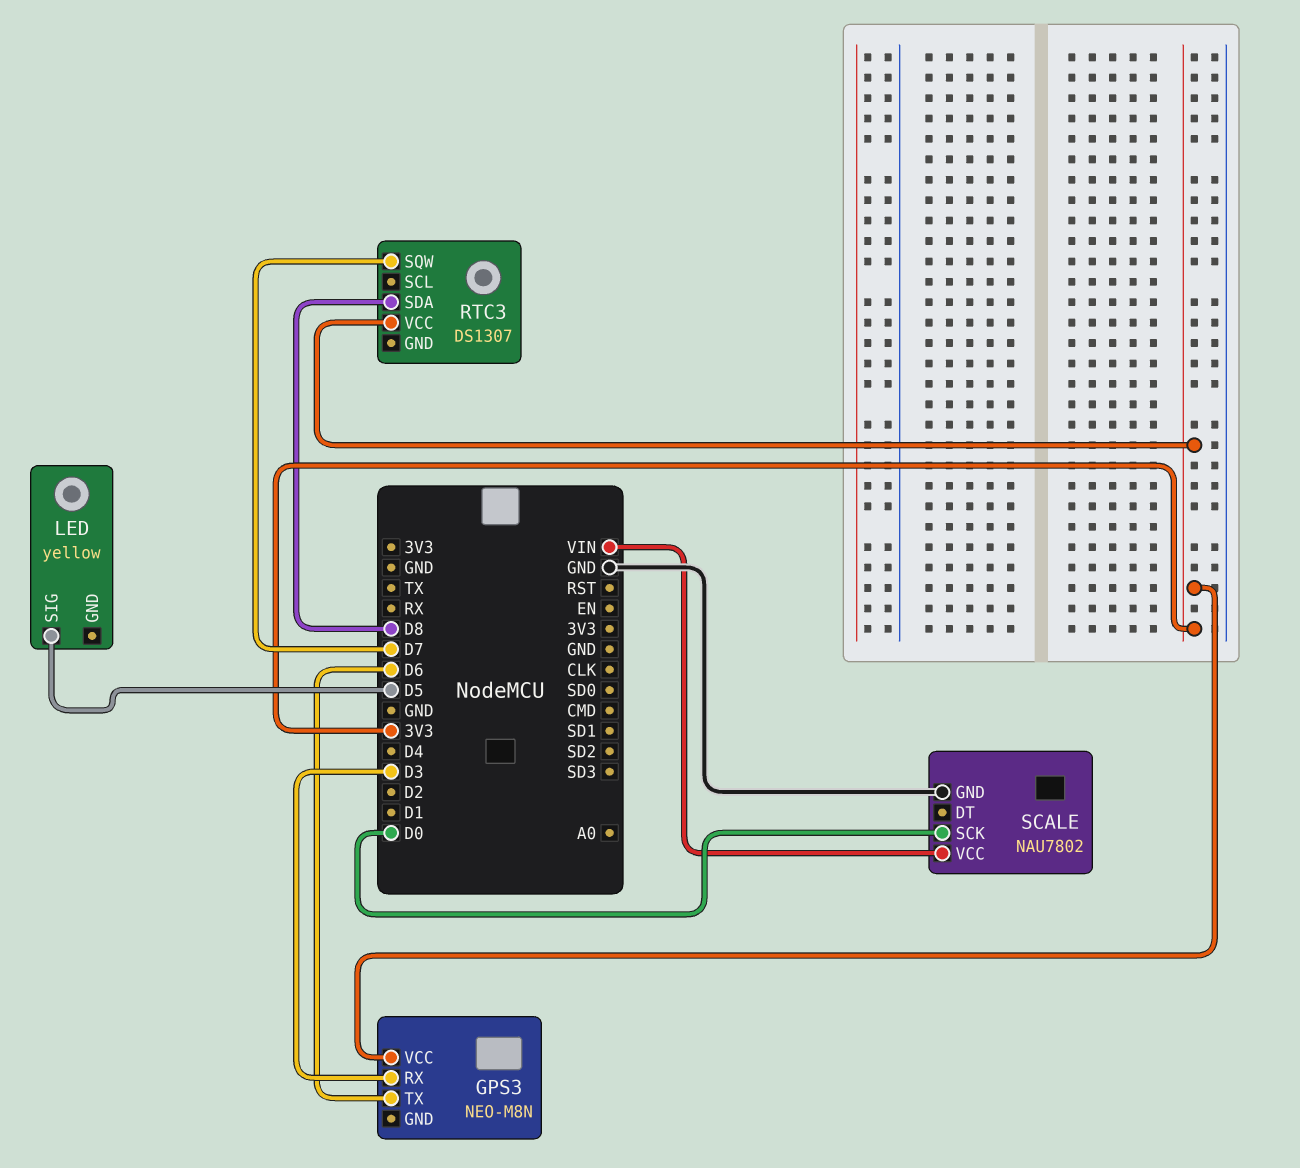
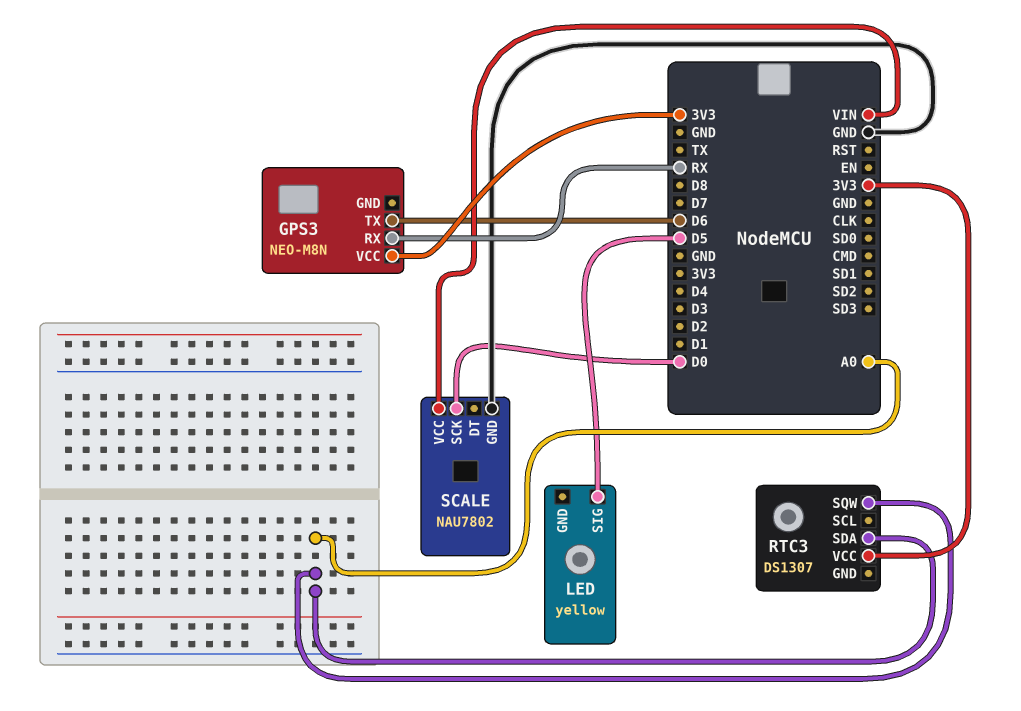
GPS3 pin RX: D3 -> RX
RTC3 pin SDA: D8 -> A0
RTC3 pin SQW: D7 -> A0

